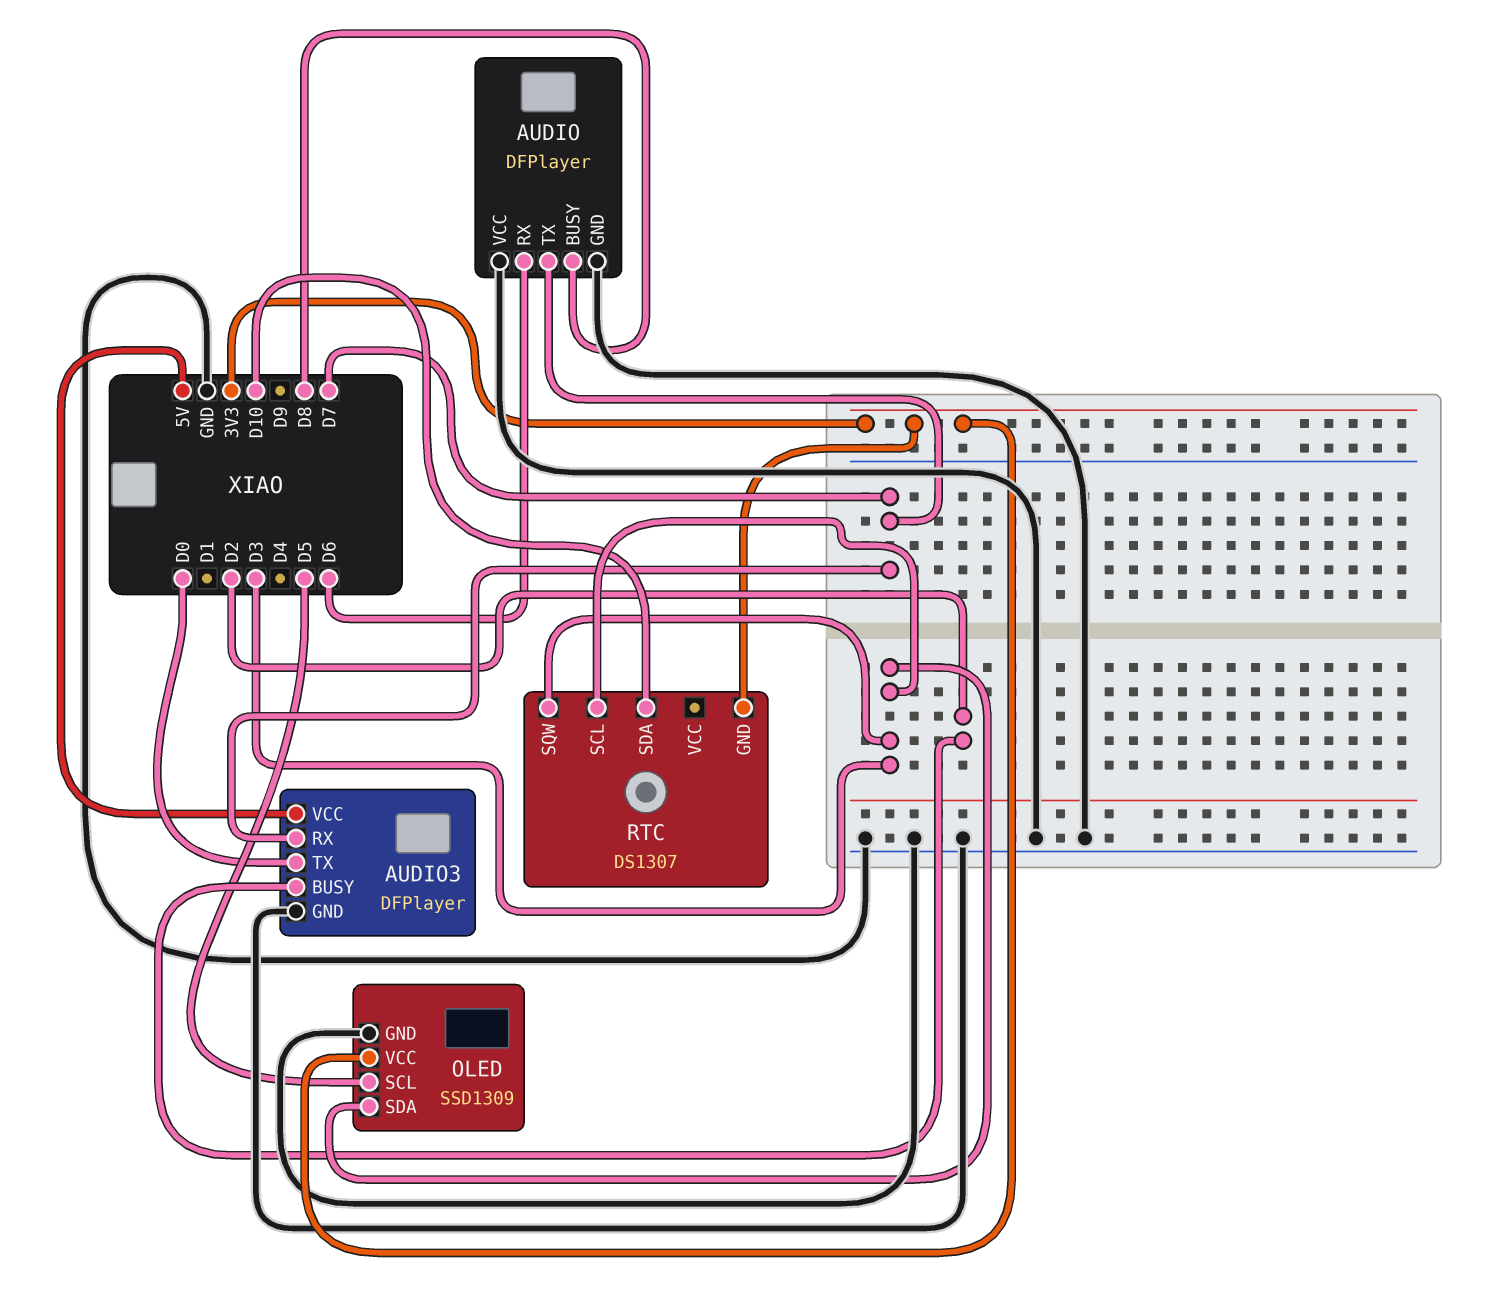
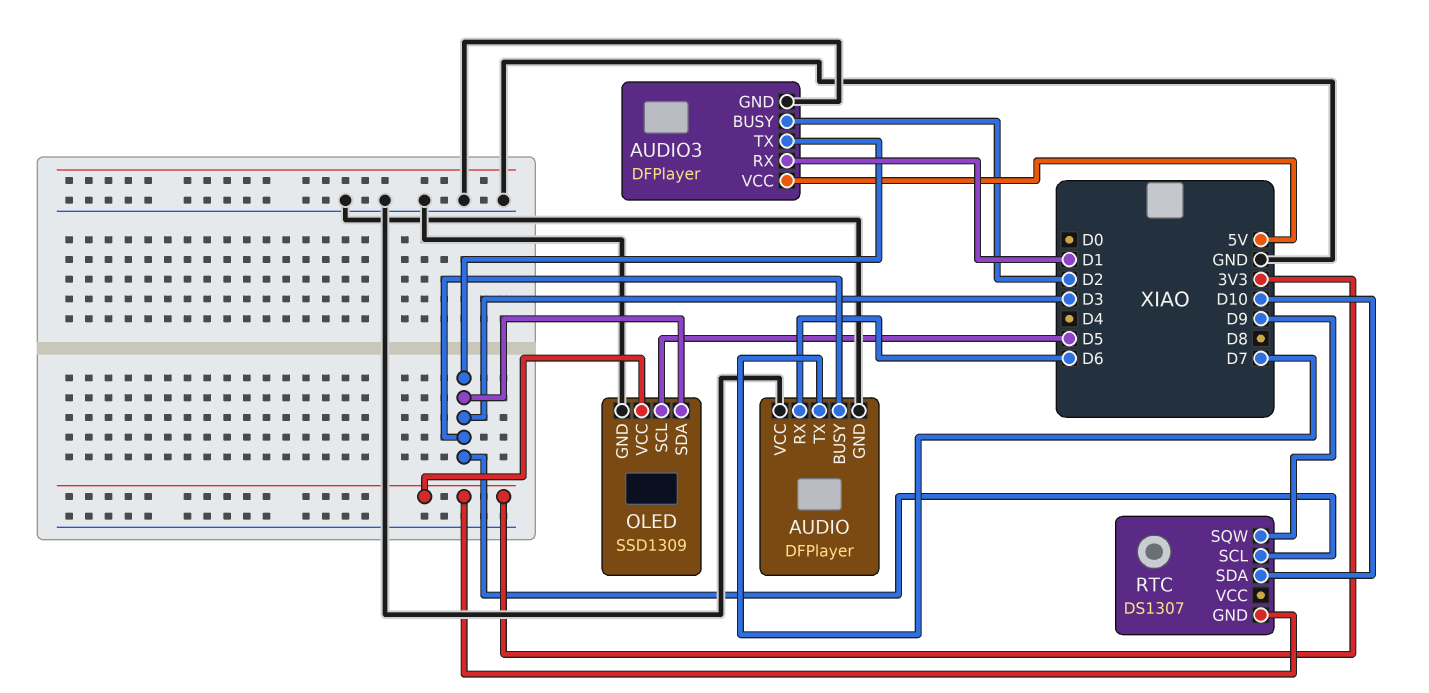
AUDIO pin BUSY: D8 -> D3
AUDIO3 pin RX: D7 -> D1
AUDIO3 pin TX: D0 -> D3
RTC pin SQW: D3 -> D9

